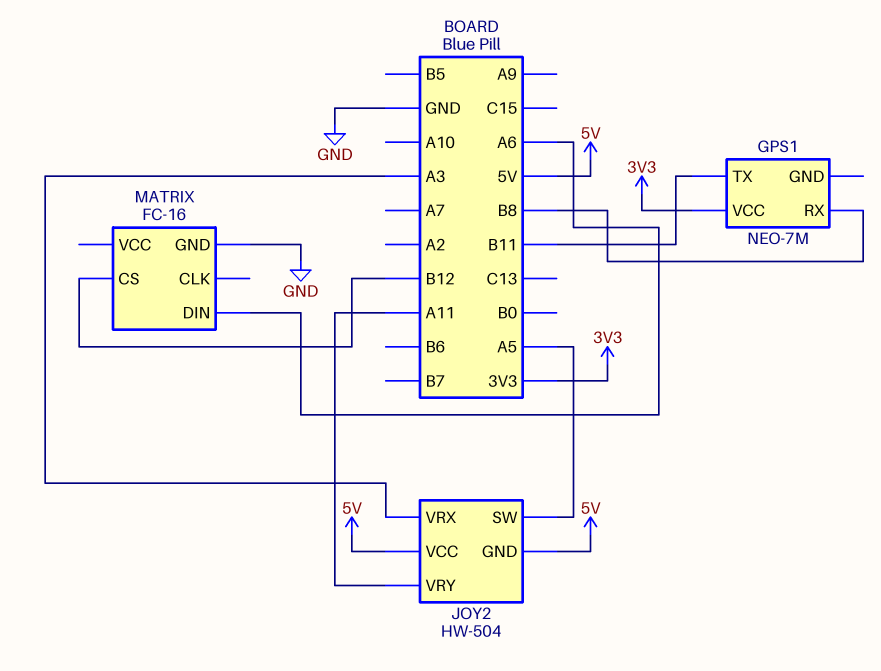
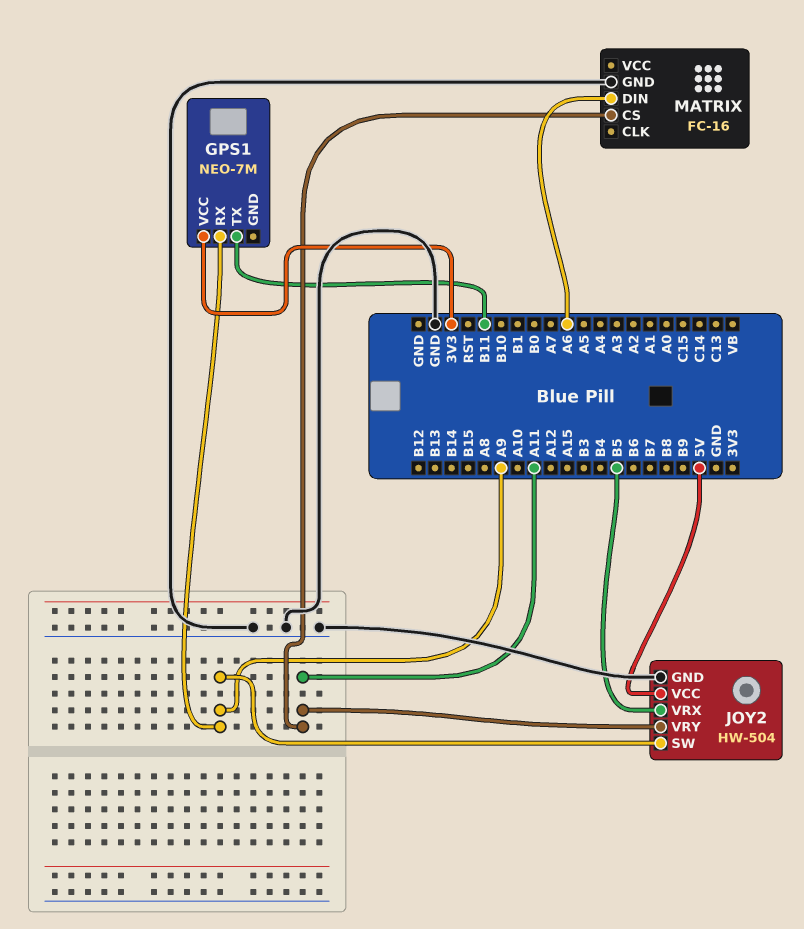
GPS1 pin RX: B8 -> A9
JOY2 pin GND: 5V -> GND
JOY2 pin SW: A5 -> A9
JOY2 pin VRX: A3 -> B5
MATRIX pin CS: B12 -> A11

